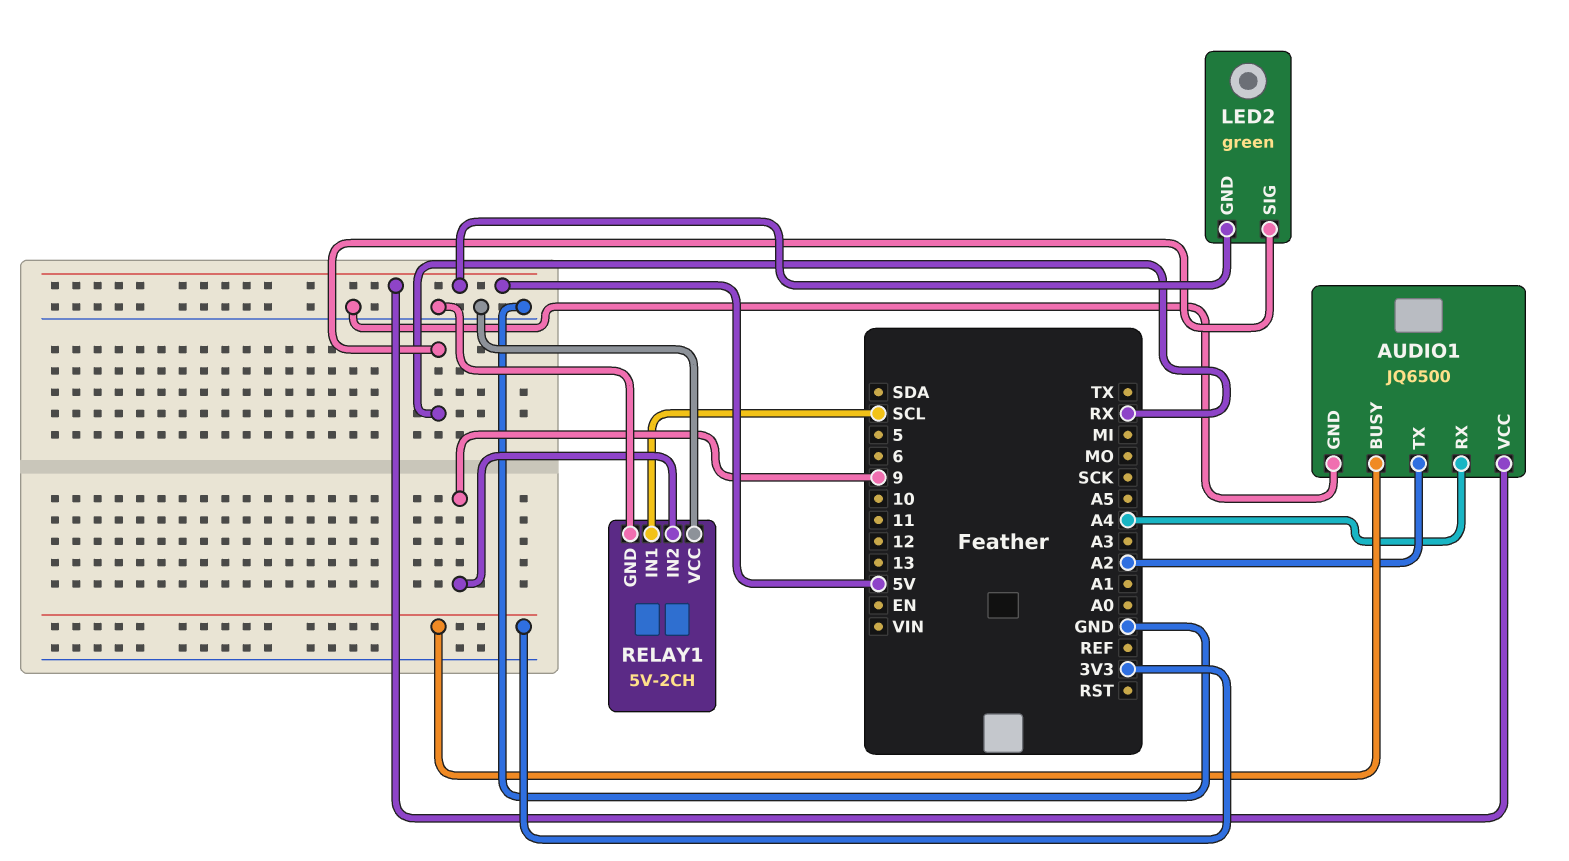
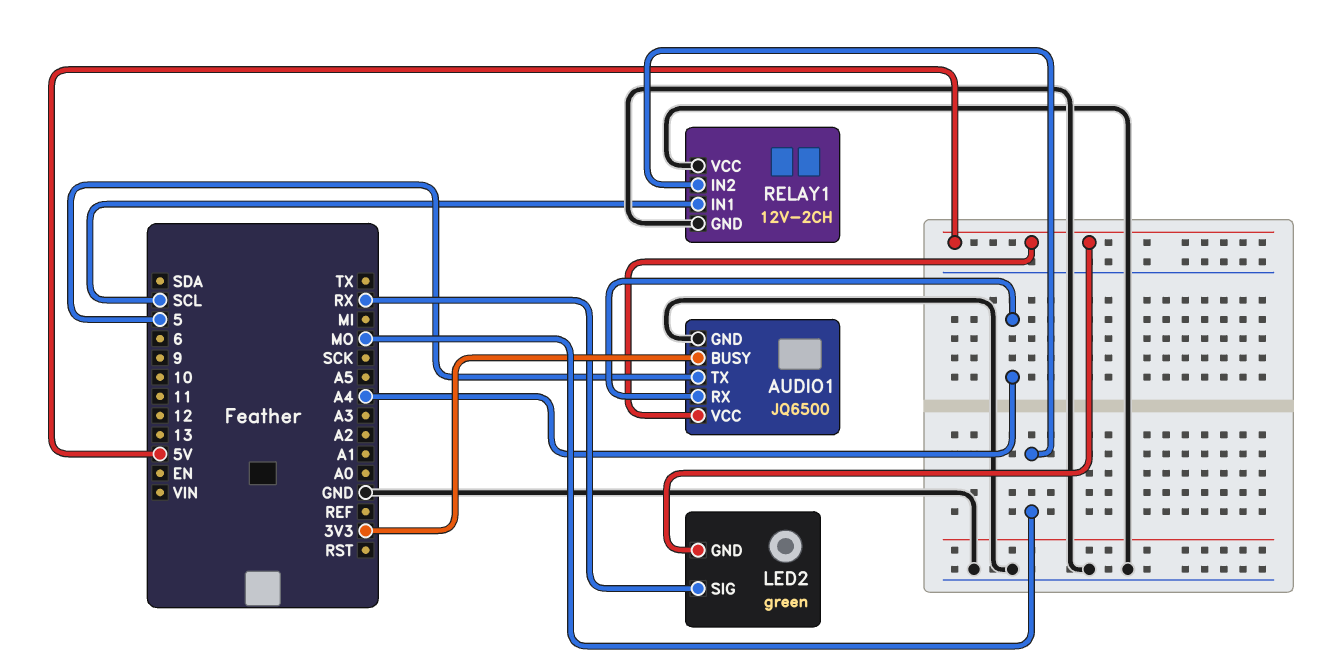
AUDIO1 pin TX: A2 -> 5
RELAY1: 5V-2CH -> 12V-2CH
RELAY1 pin IN2: 9 -> MO

